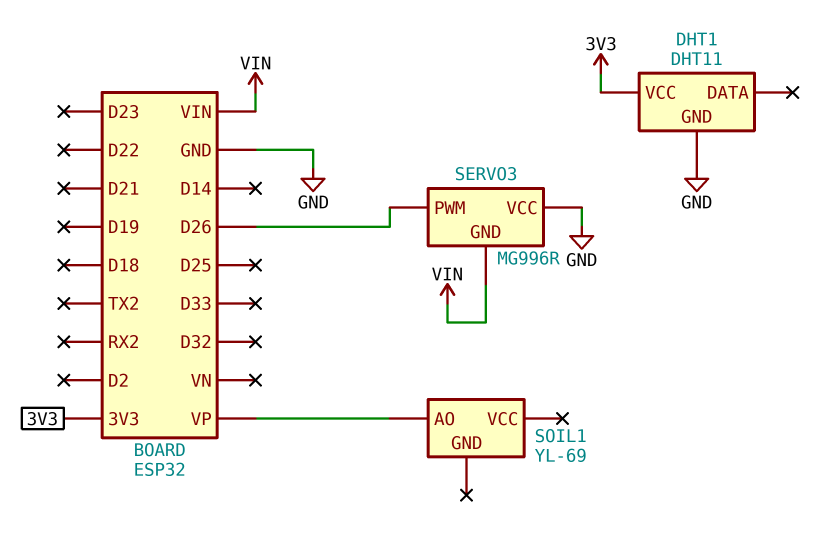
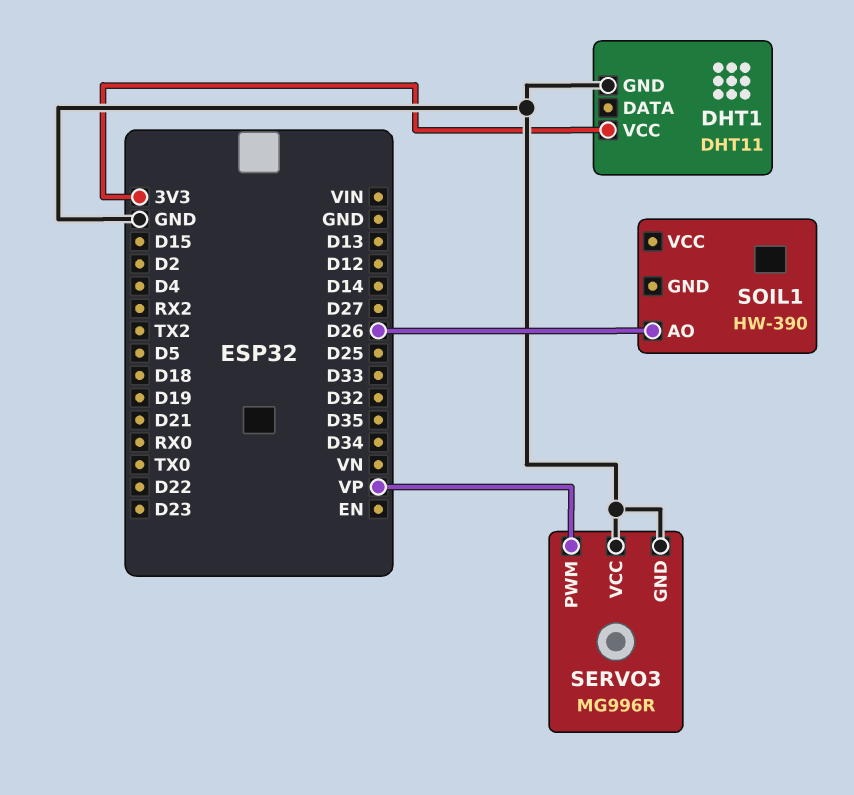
SERVO3 pin GND: VIN -> GND
SERVO3 pin PWM: D26 -> VP
SOIL1: YL-69 -> HW-390
SOIL1 pin AO: VP -> D26

